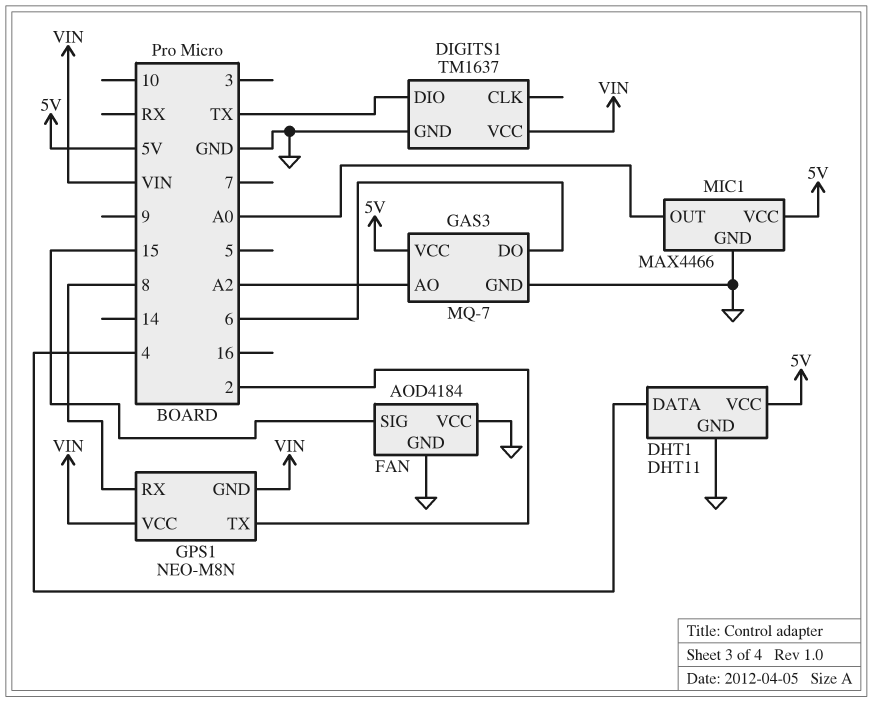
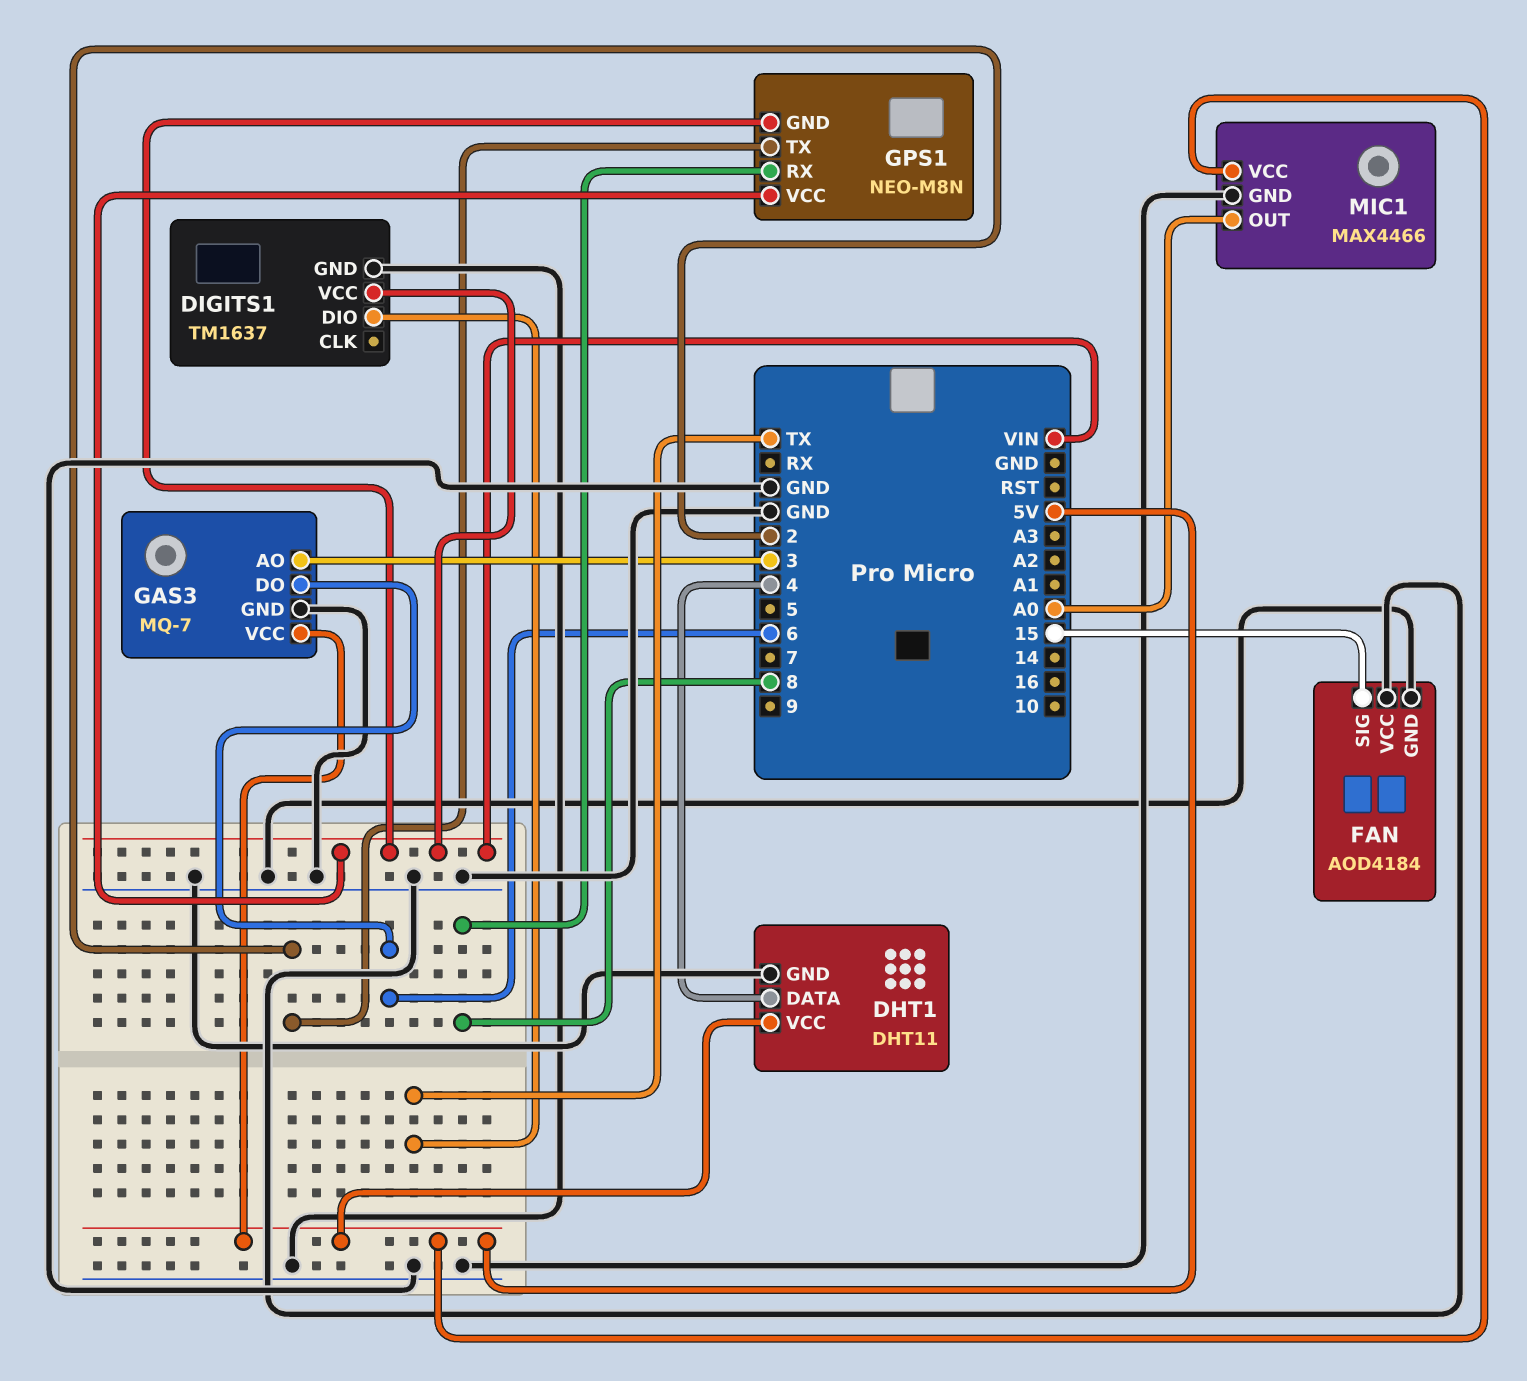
GAS3 pin AO: A2 -> 3

